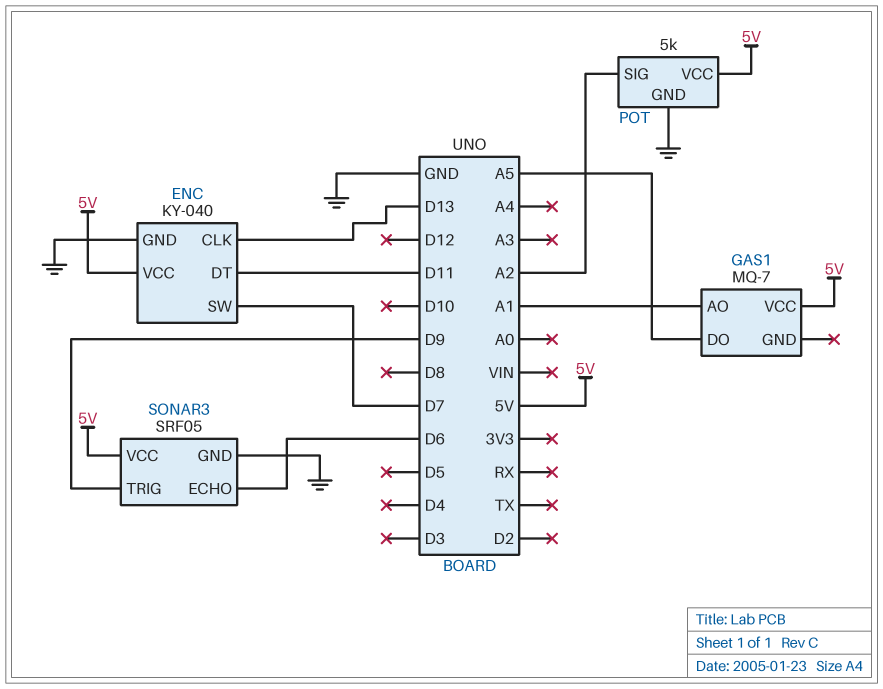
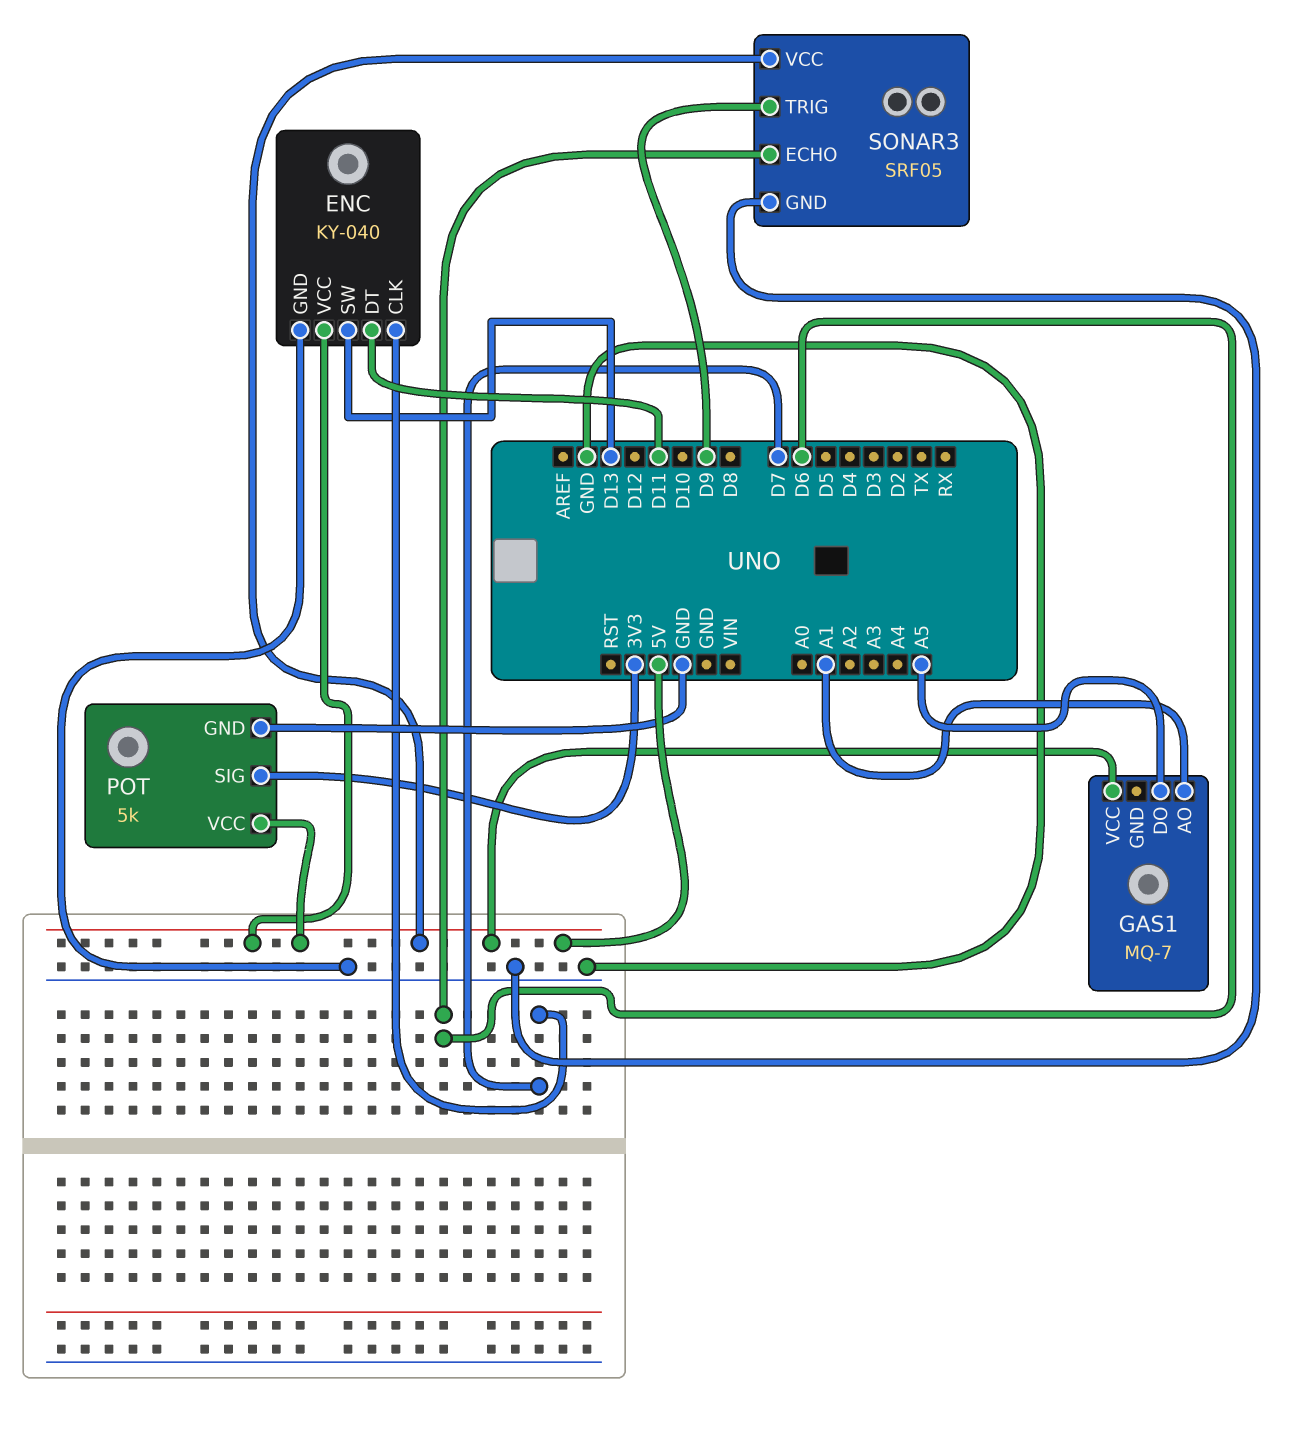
ENC pin CLK: D13 -> D7
ENC pin SW: D7 -> D13
POT pin SIG: A2 -> 3V3

